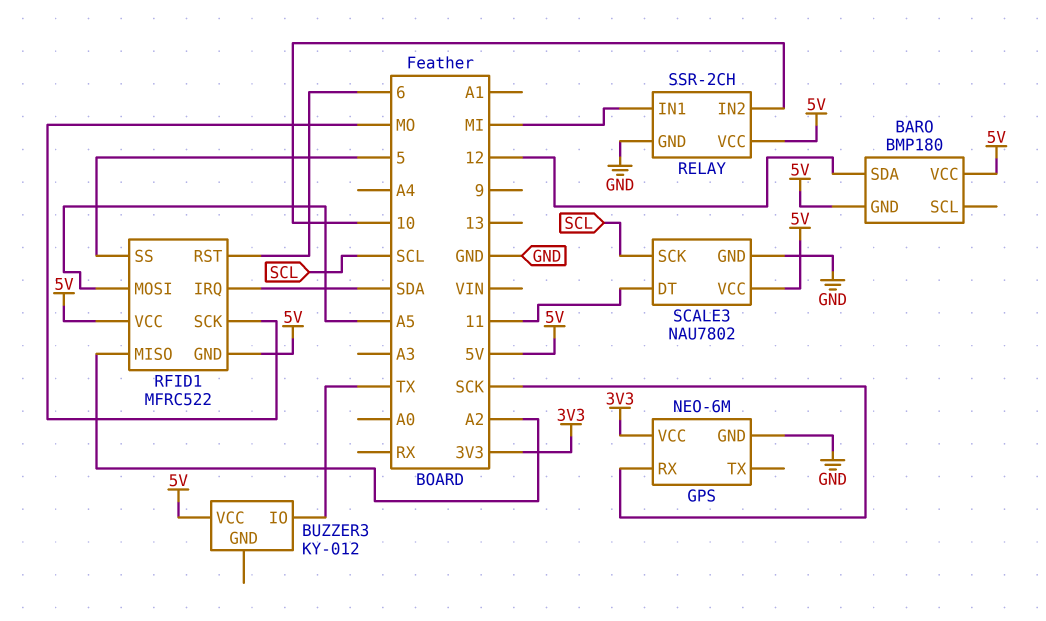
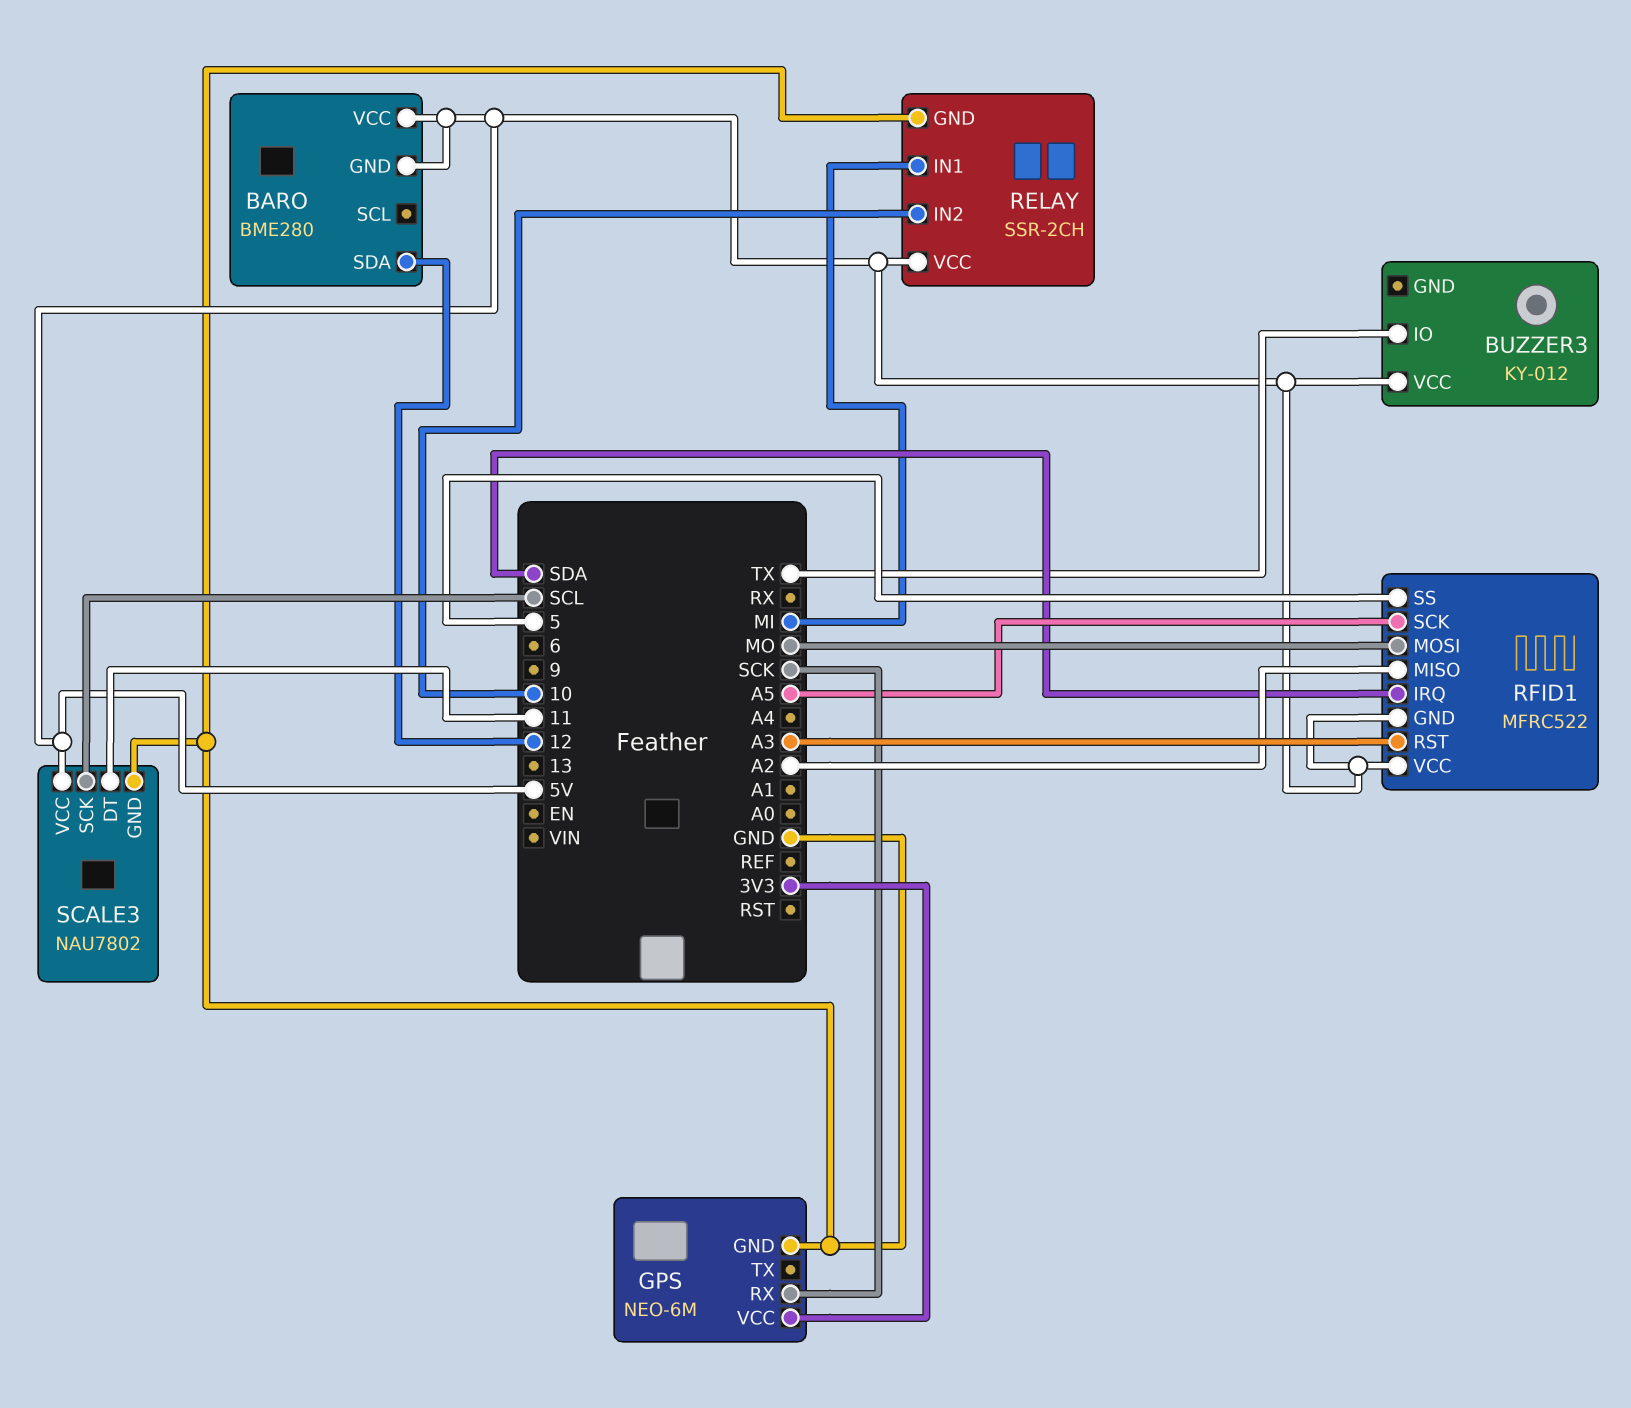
BARO: BMP180 -> BME280
RFID1 pin MOSI: A5 -> MO
RFID1 pin RST: 6 -> A3
RFID1 pin SCK: MO -> A5

